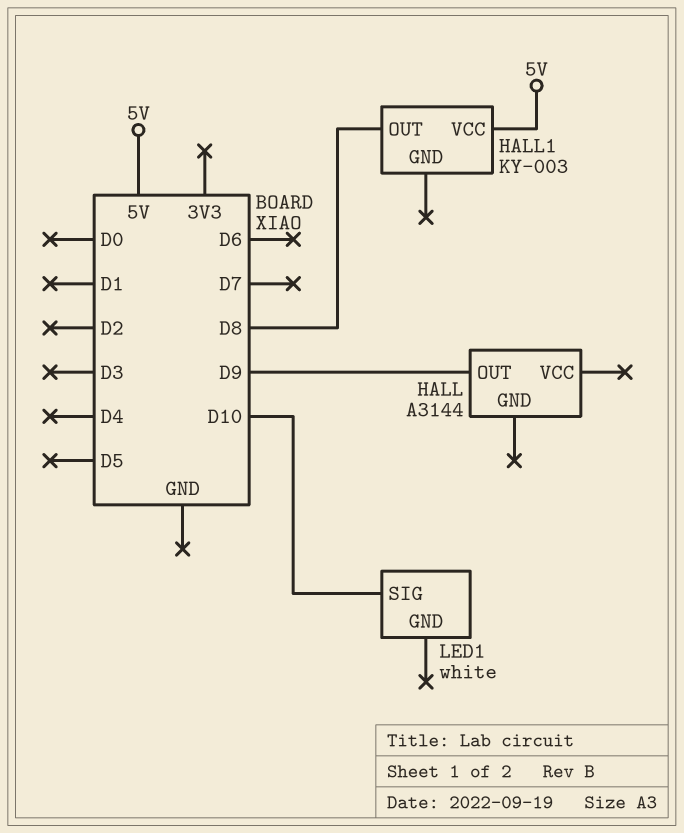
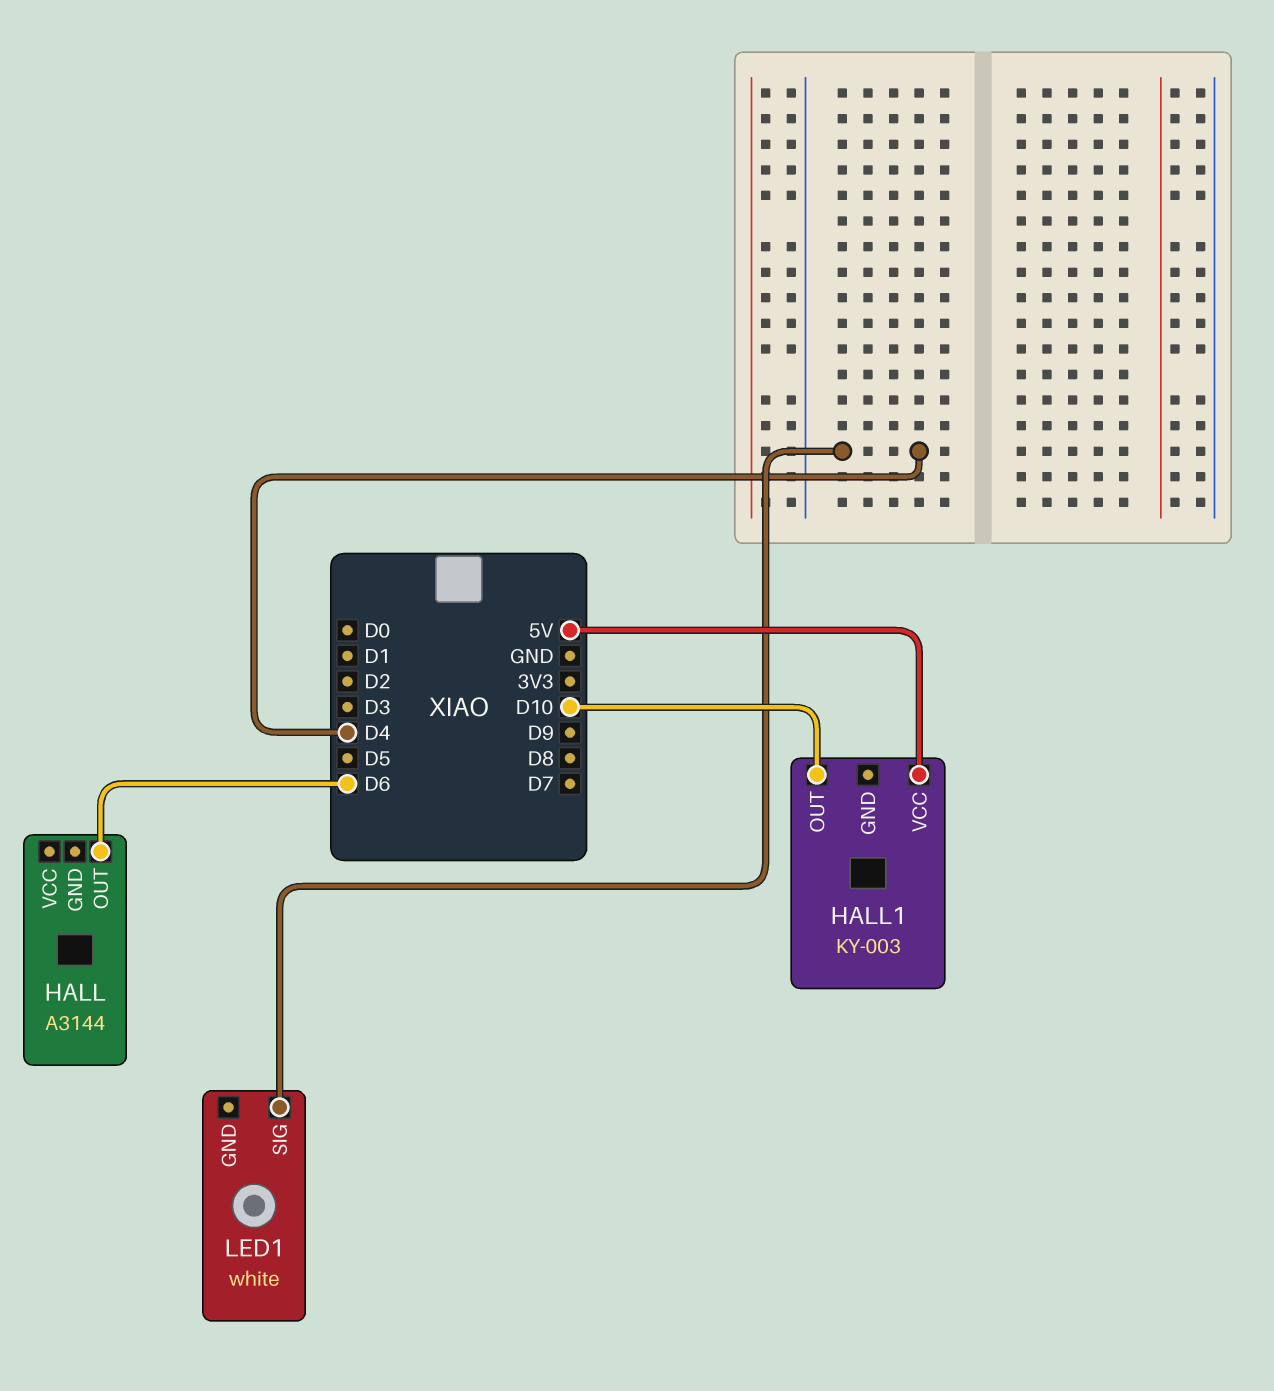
HALL pin OUT: D9 -> D6
HALL1 pin OUT: D8 -> D10
LED1 pin SIG: D10 -> D4

